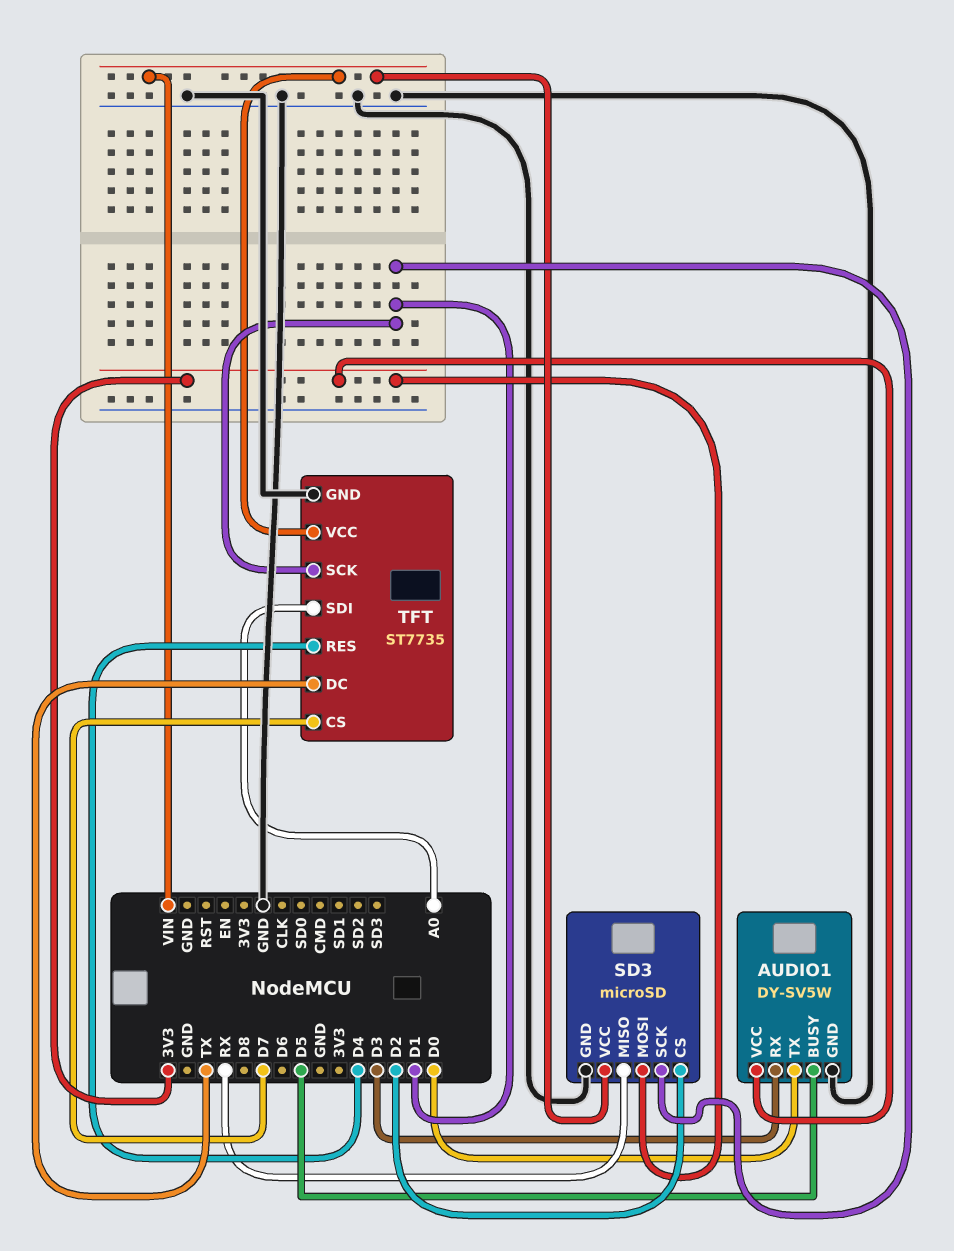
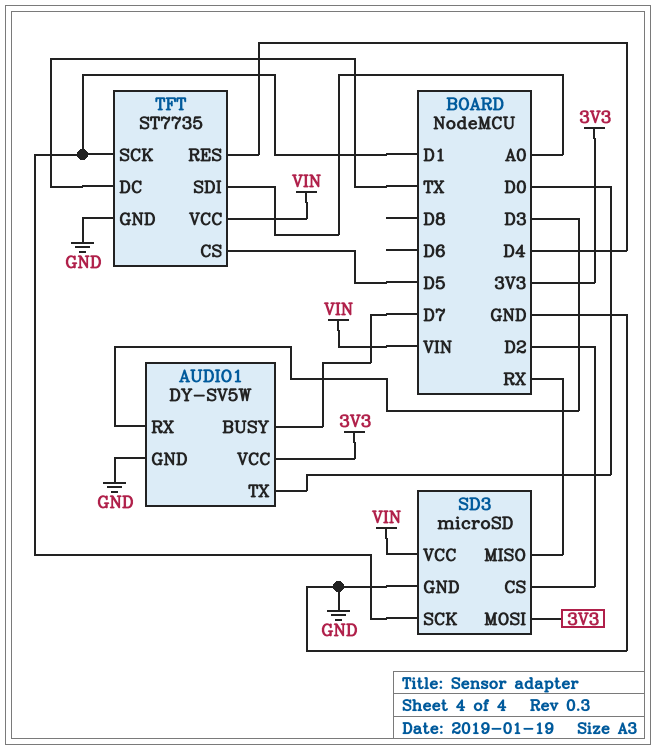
AUDIO1 pin BUSY: D5 -> D7
TFT pin CS: D7 -> D5

